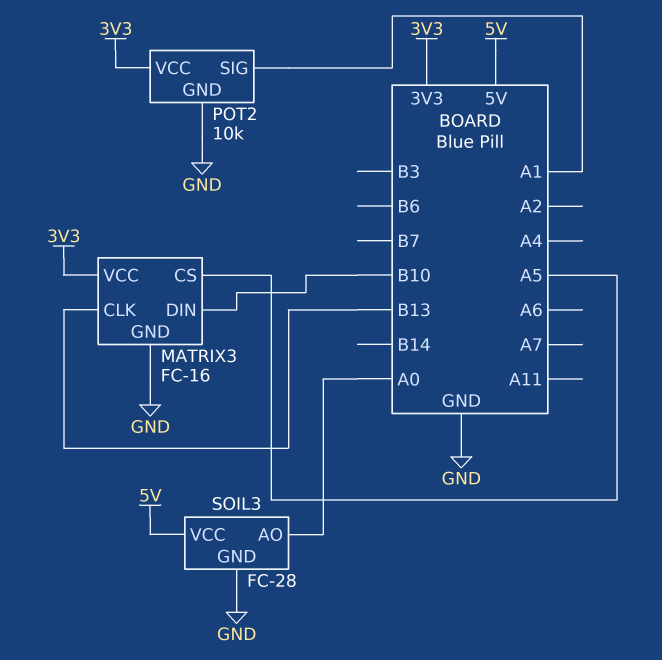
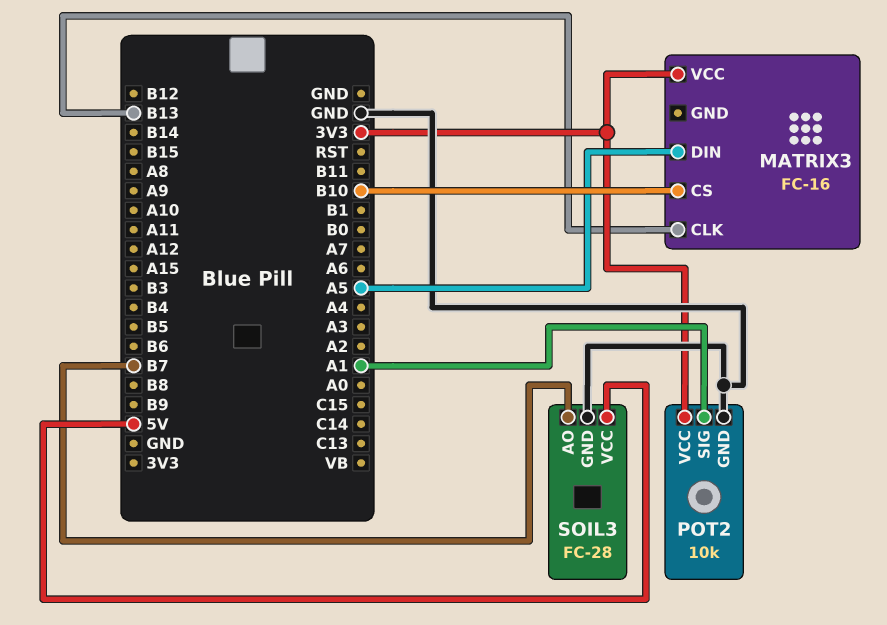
MATRIX3 pin CS: A5 -> B10
MATRIX3 pin DIN: B10 -> A5
MATRIX3 pin GND: GND -> none
SOIL3 pin AO: A0 -> B7

